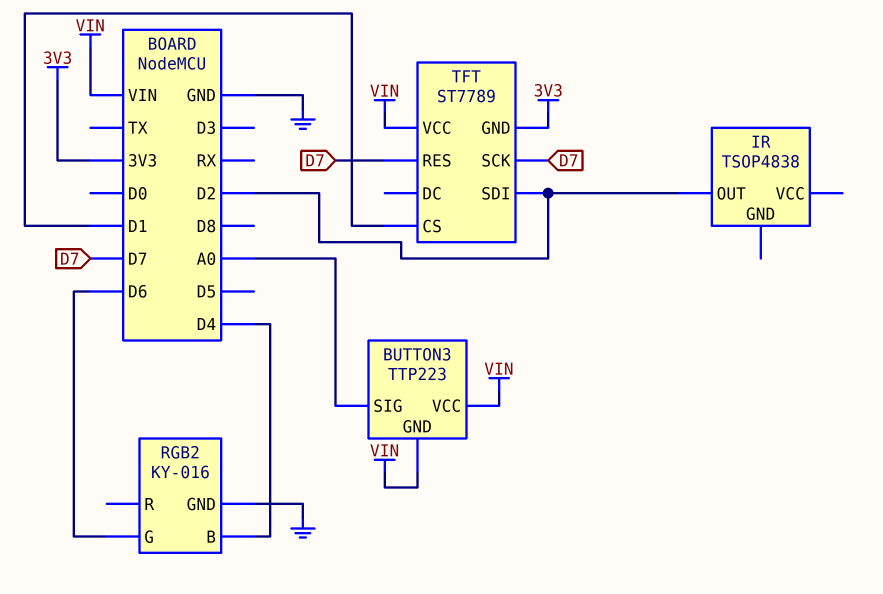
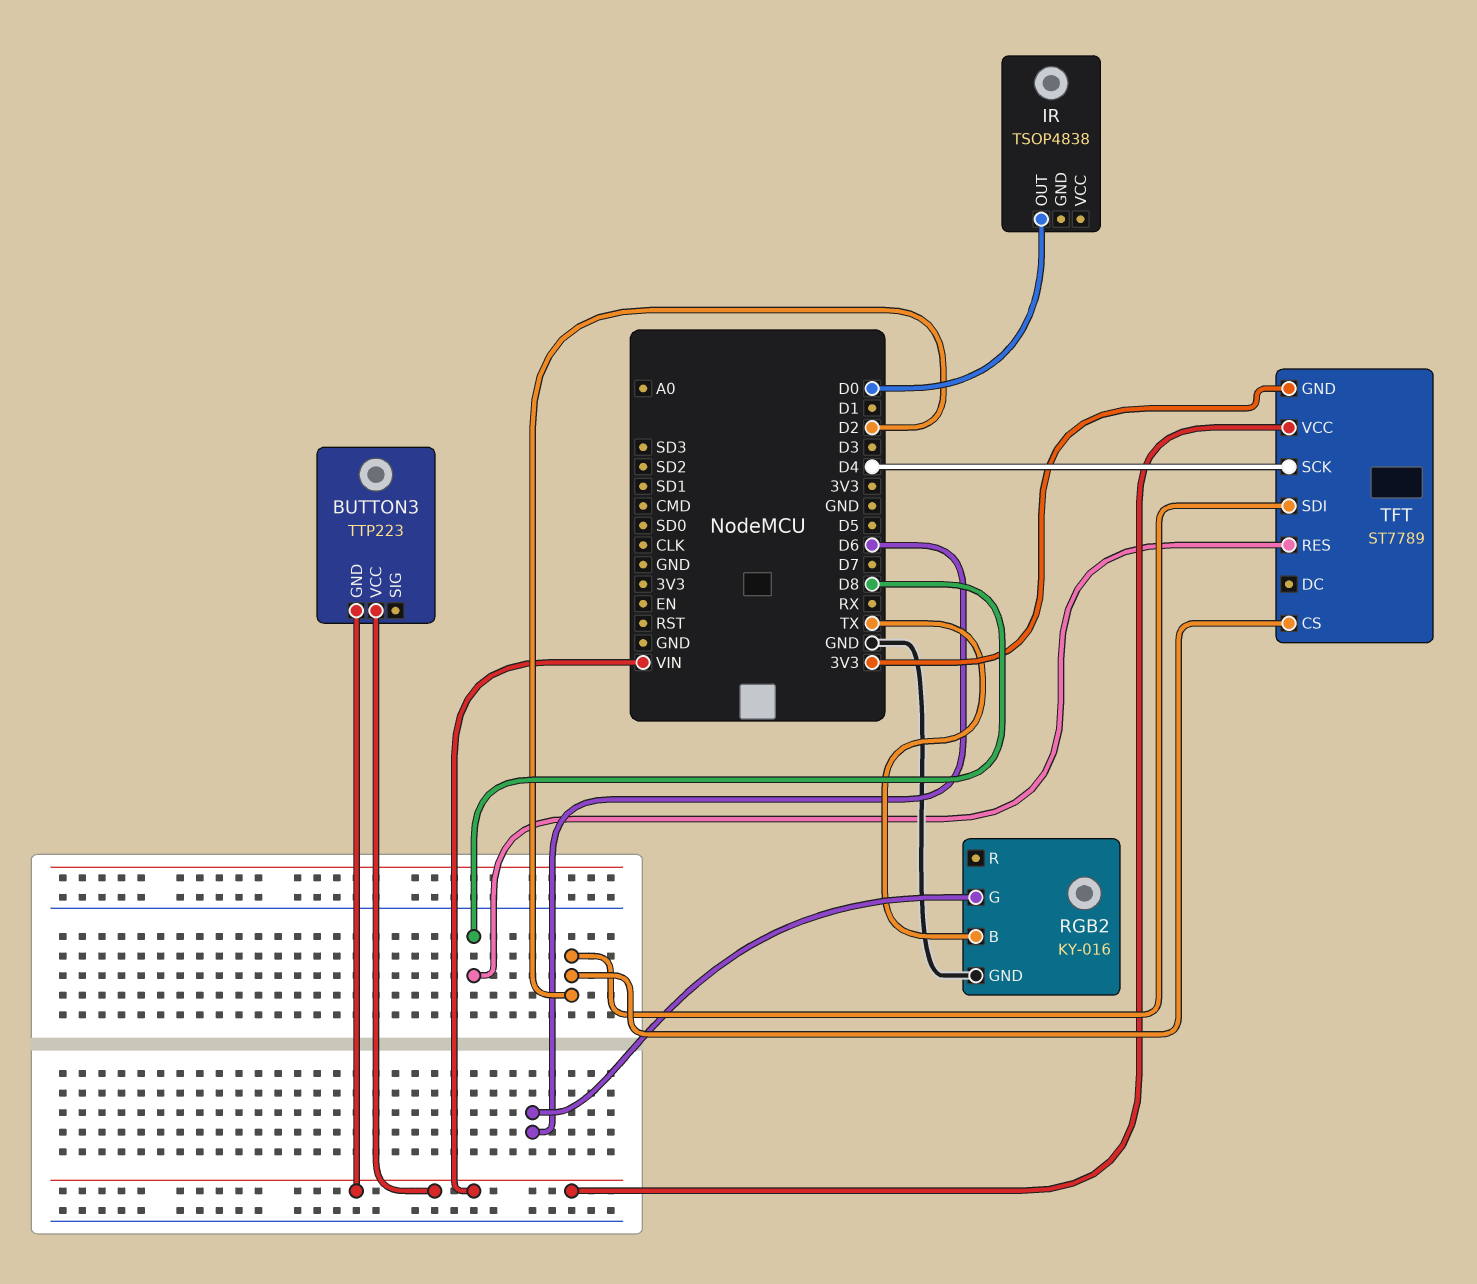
BUTTON3 pin SIG: A0 -> none
IR pin OUT: D2 -> D0
RGB2 pin B: D4 -> TX
TFT pin CS: D1 -> D2
TFT pin RES: D7 -> D8
TFT pin SCK: D7 -> D4

